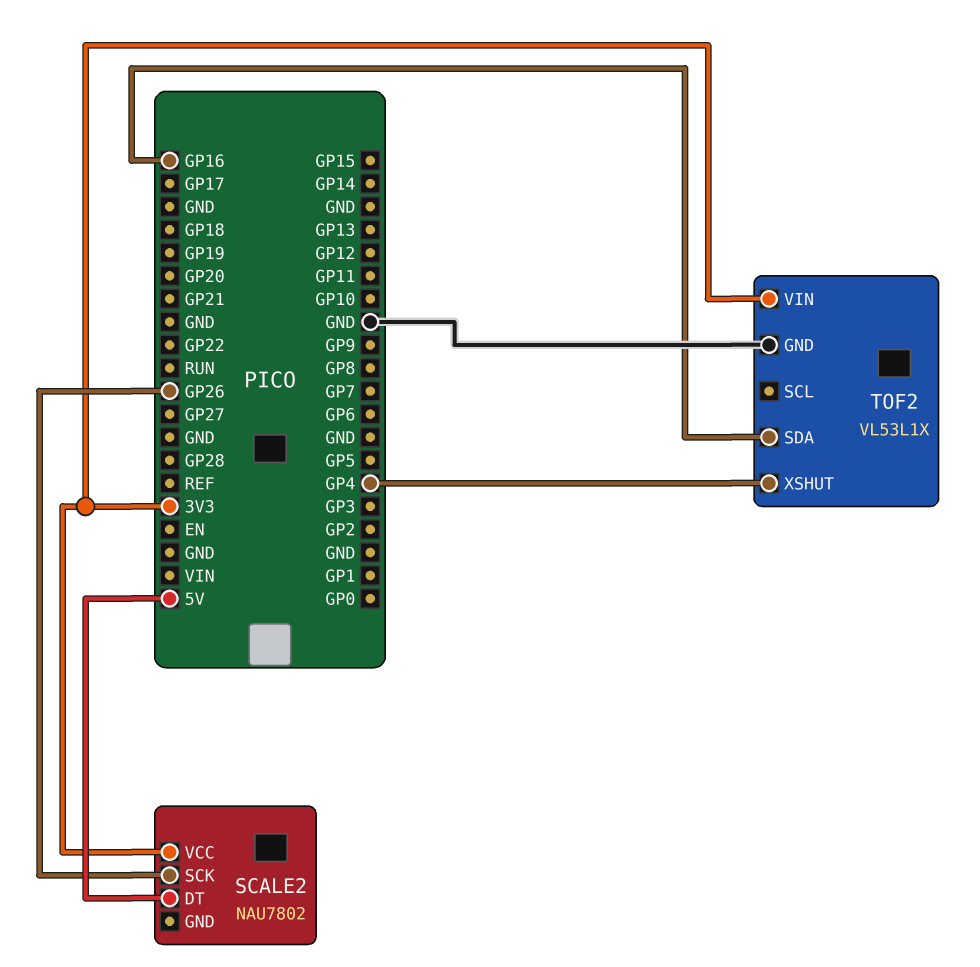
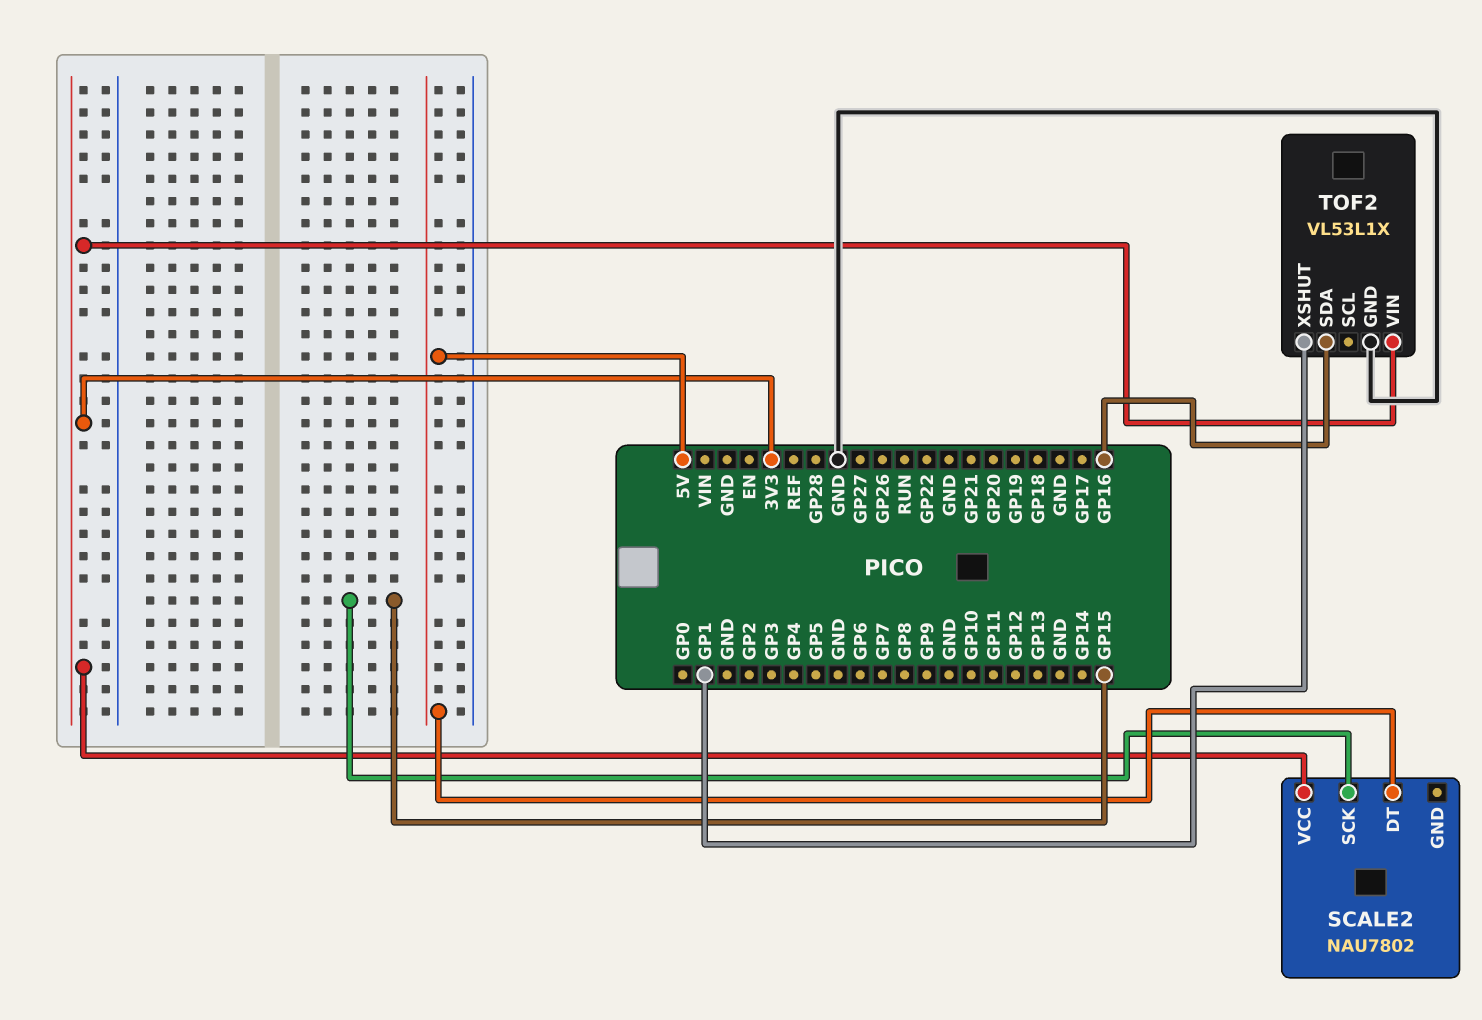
SCALE2 pin SCK: GP26 -> GP15
TOF2 pin XSHUT: GP4 -> GP1

